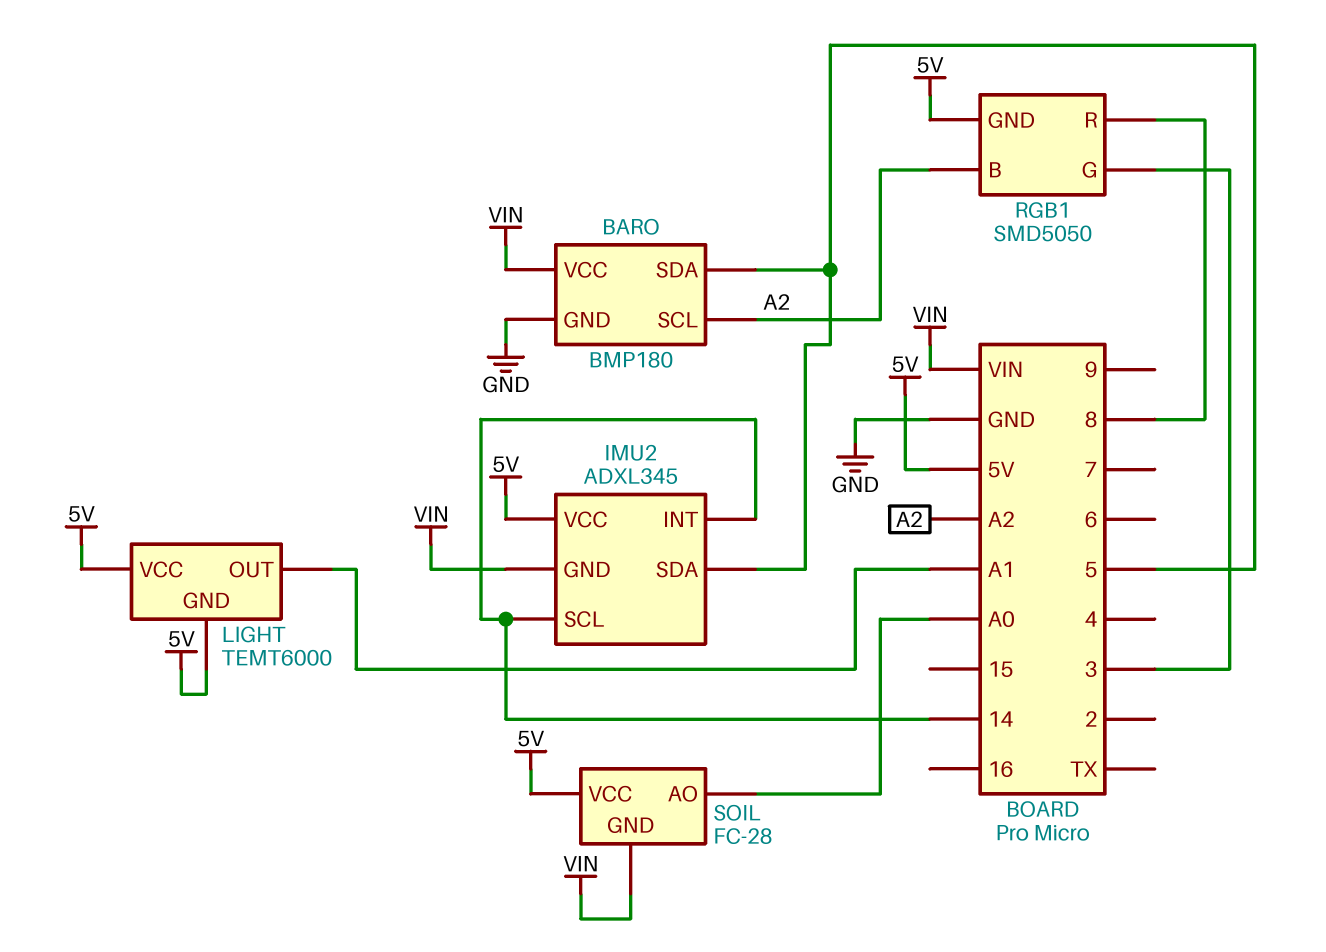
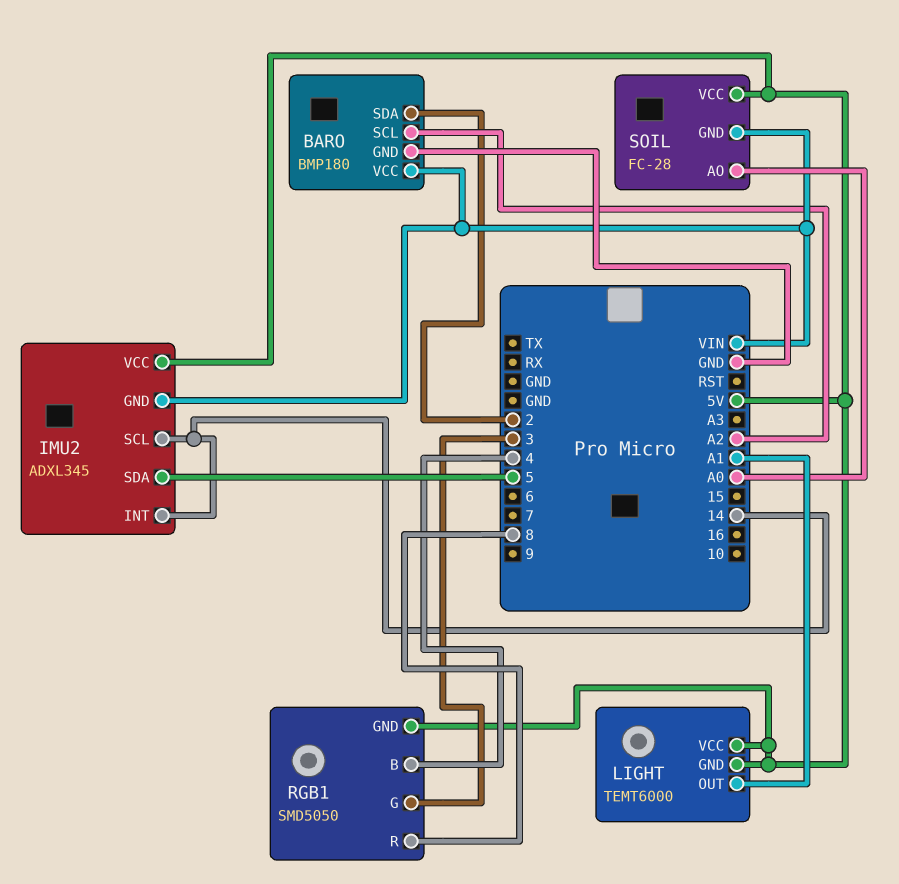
BARO pin SDA: 5 -> 2
RGB1 pin B: A2 -> 4

